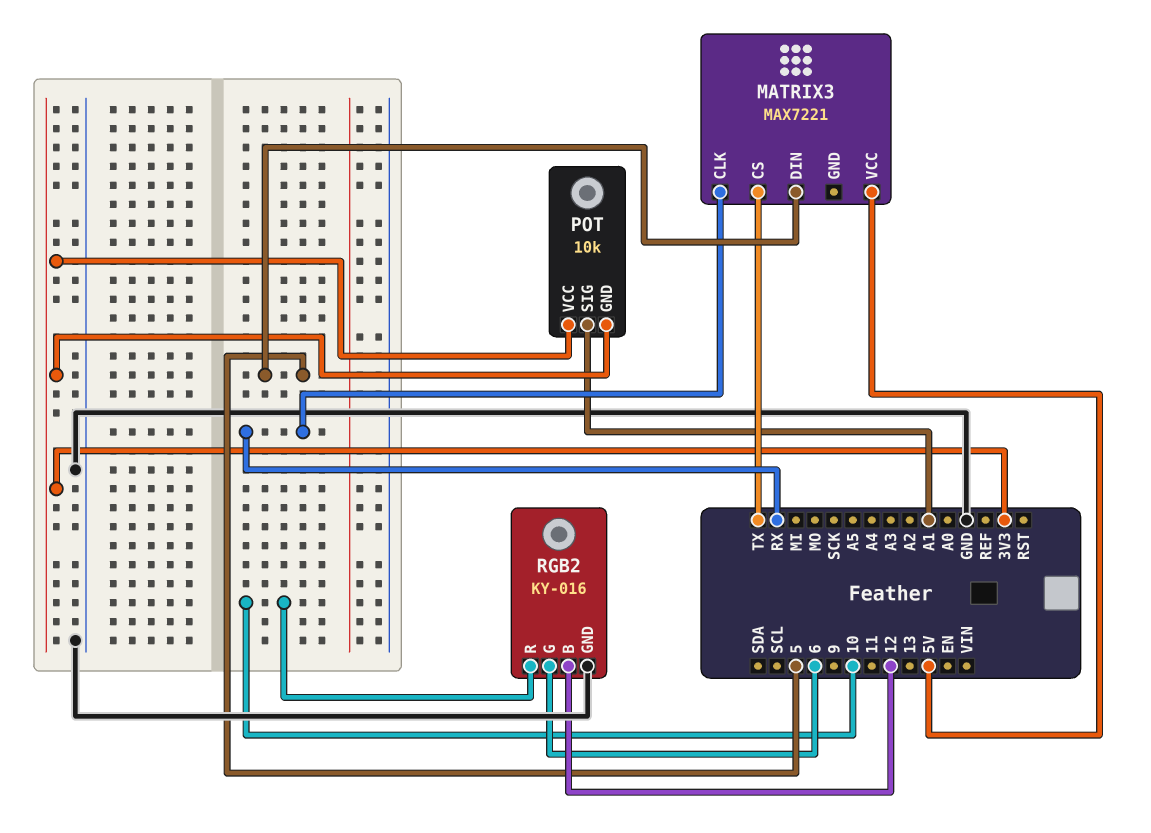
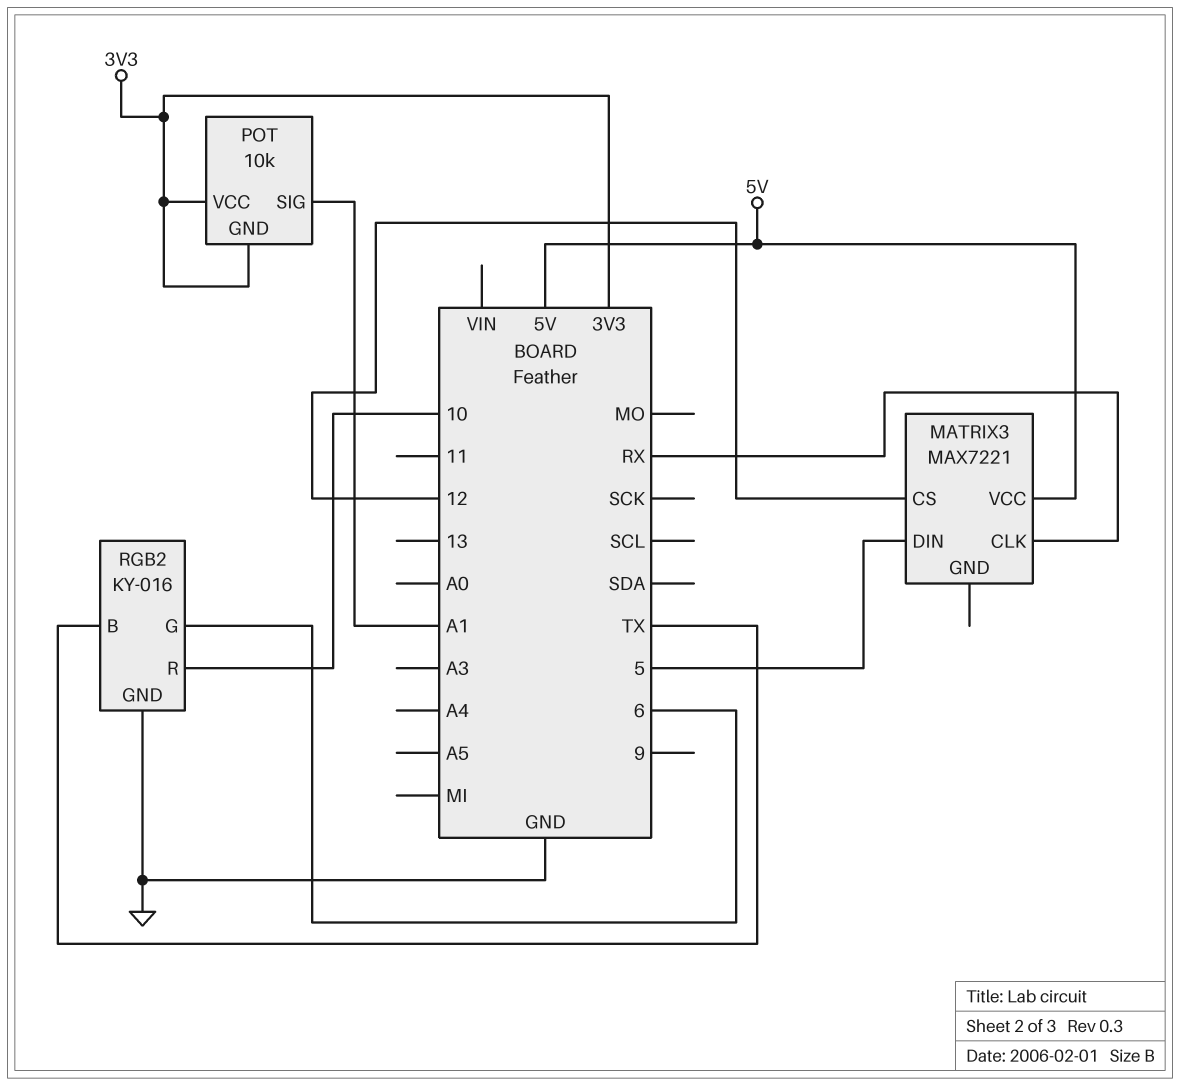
MATRIX3 pin CS: TX -> 12
RGB2 pin B: 12 -> TX

